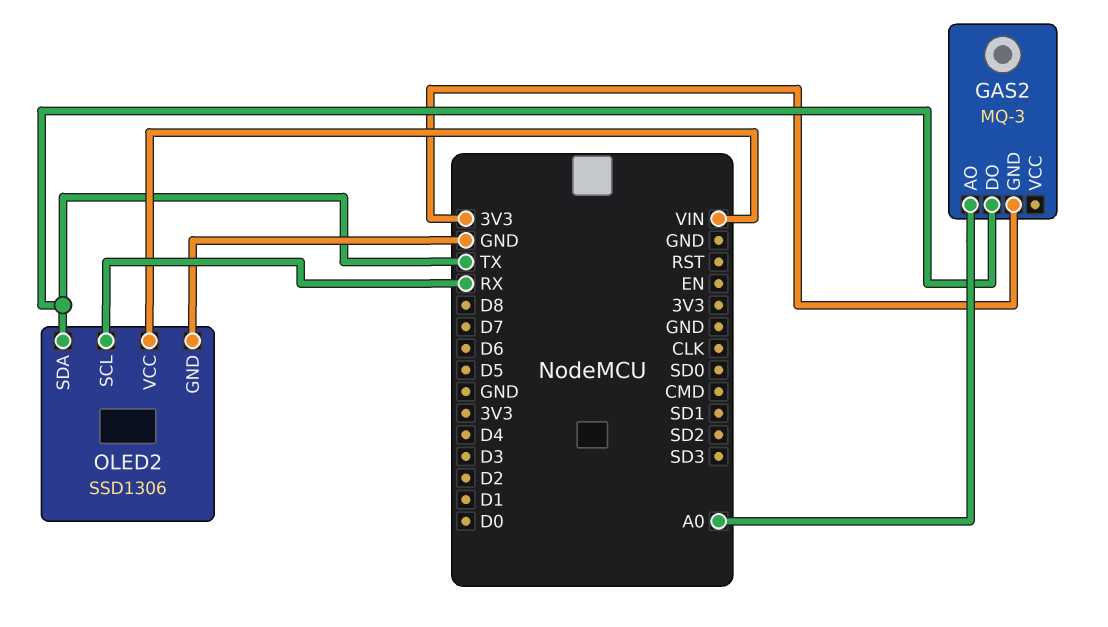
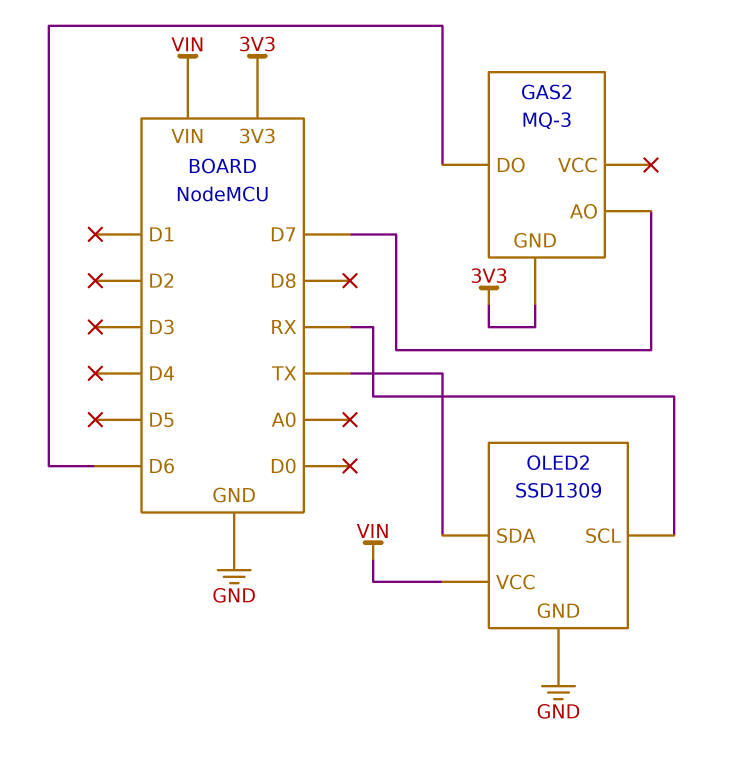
GAS2 pin AO: A0 -> D7
GAS2 pin DO: TX -> D6
OLED2: SSD1306 -> SSD1309

